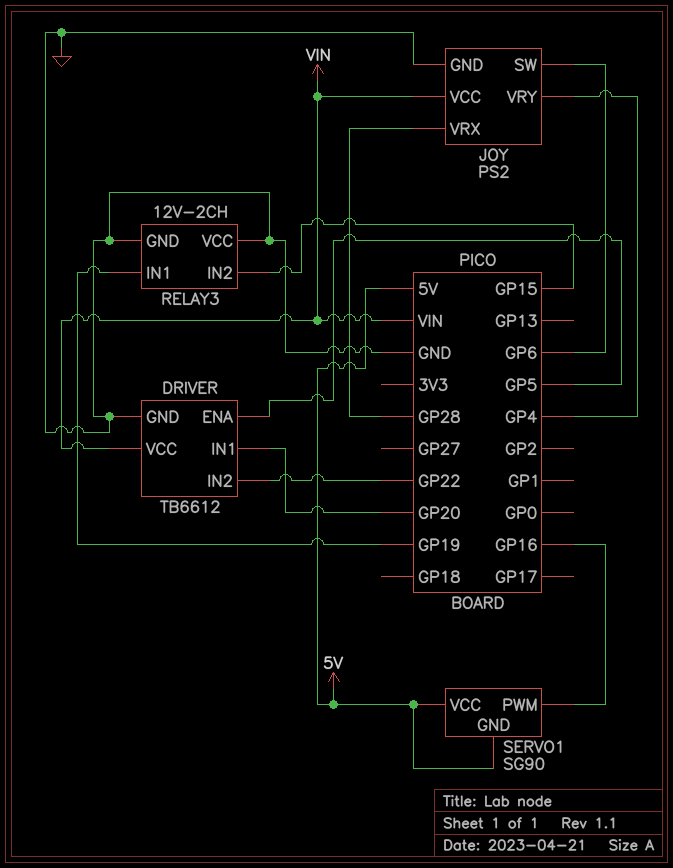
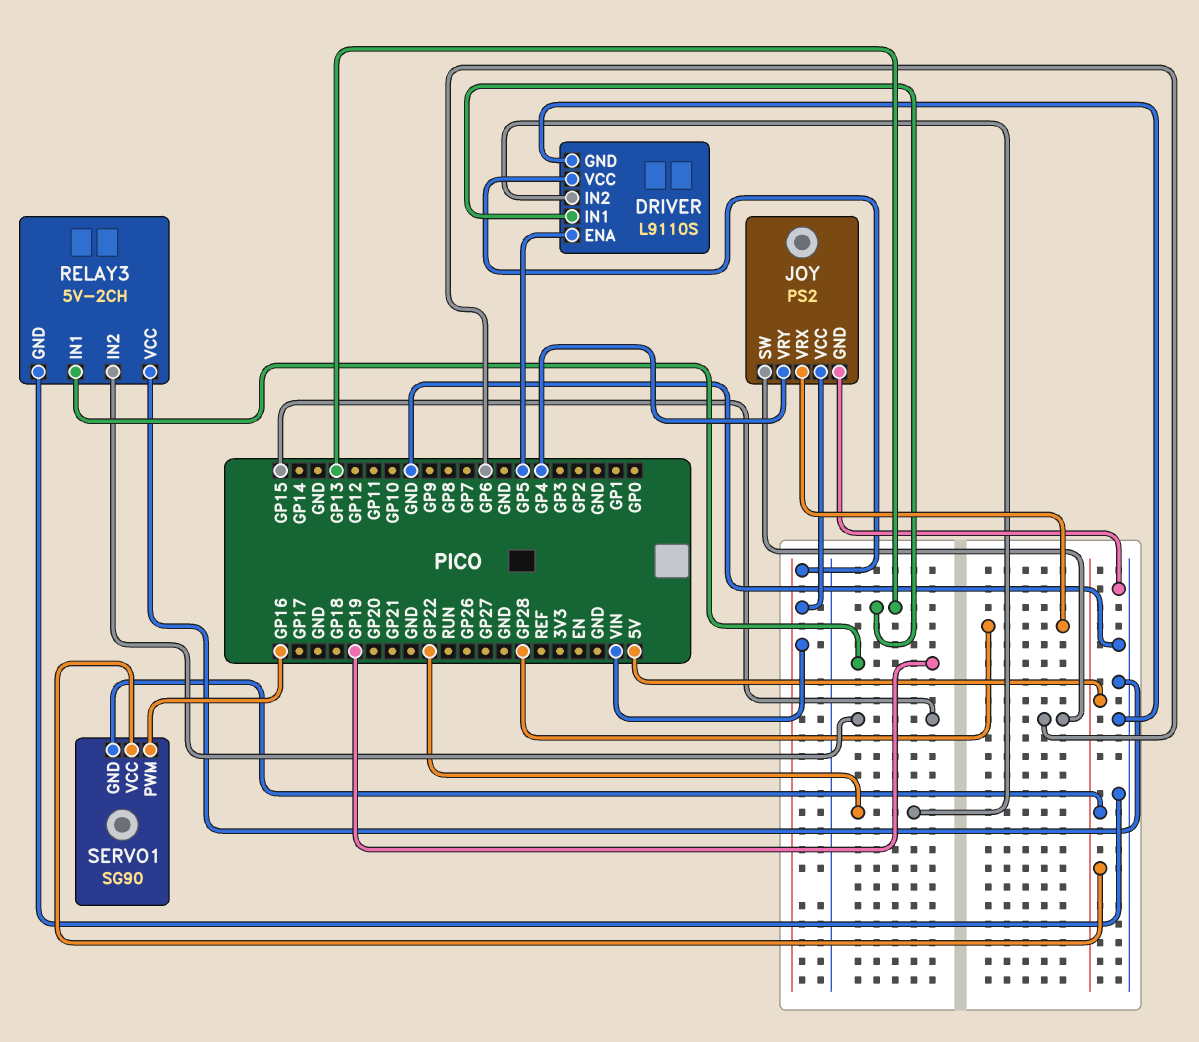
DRIVER: TB6612 -> L9110S
DRIVER pin IN1: GP20 -> GP13
RELAY3: 12V-2CH -> 5V-2CH

